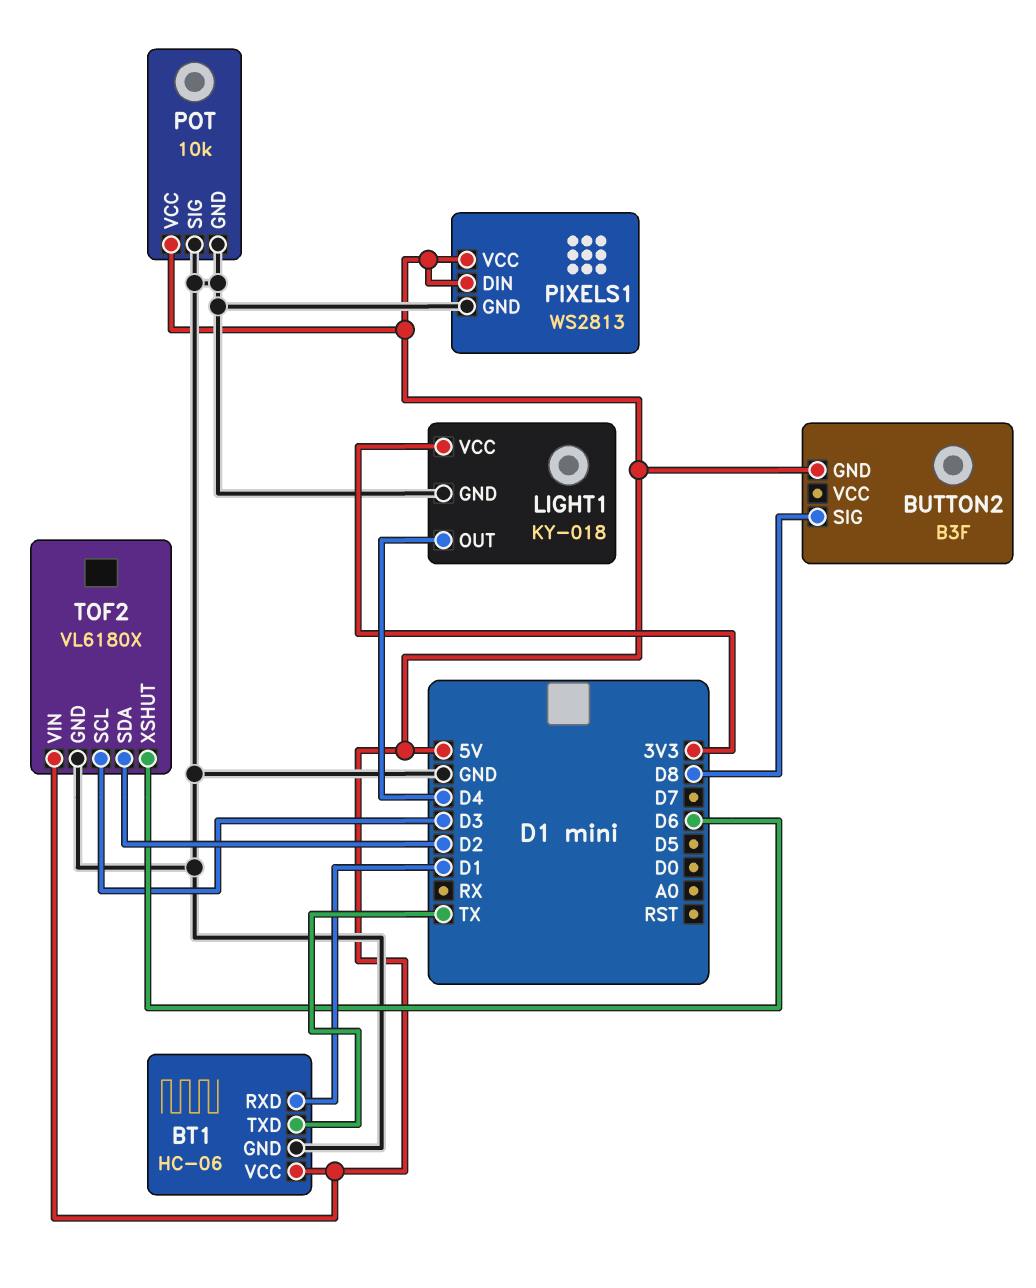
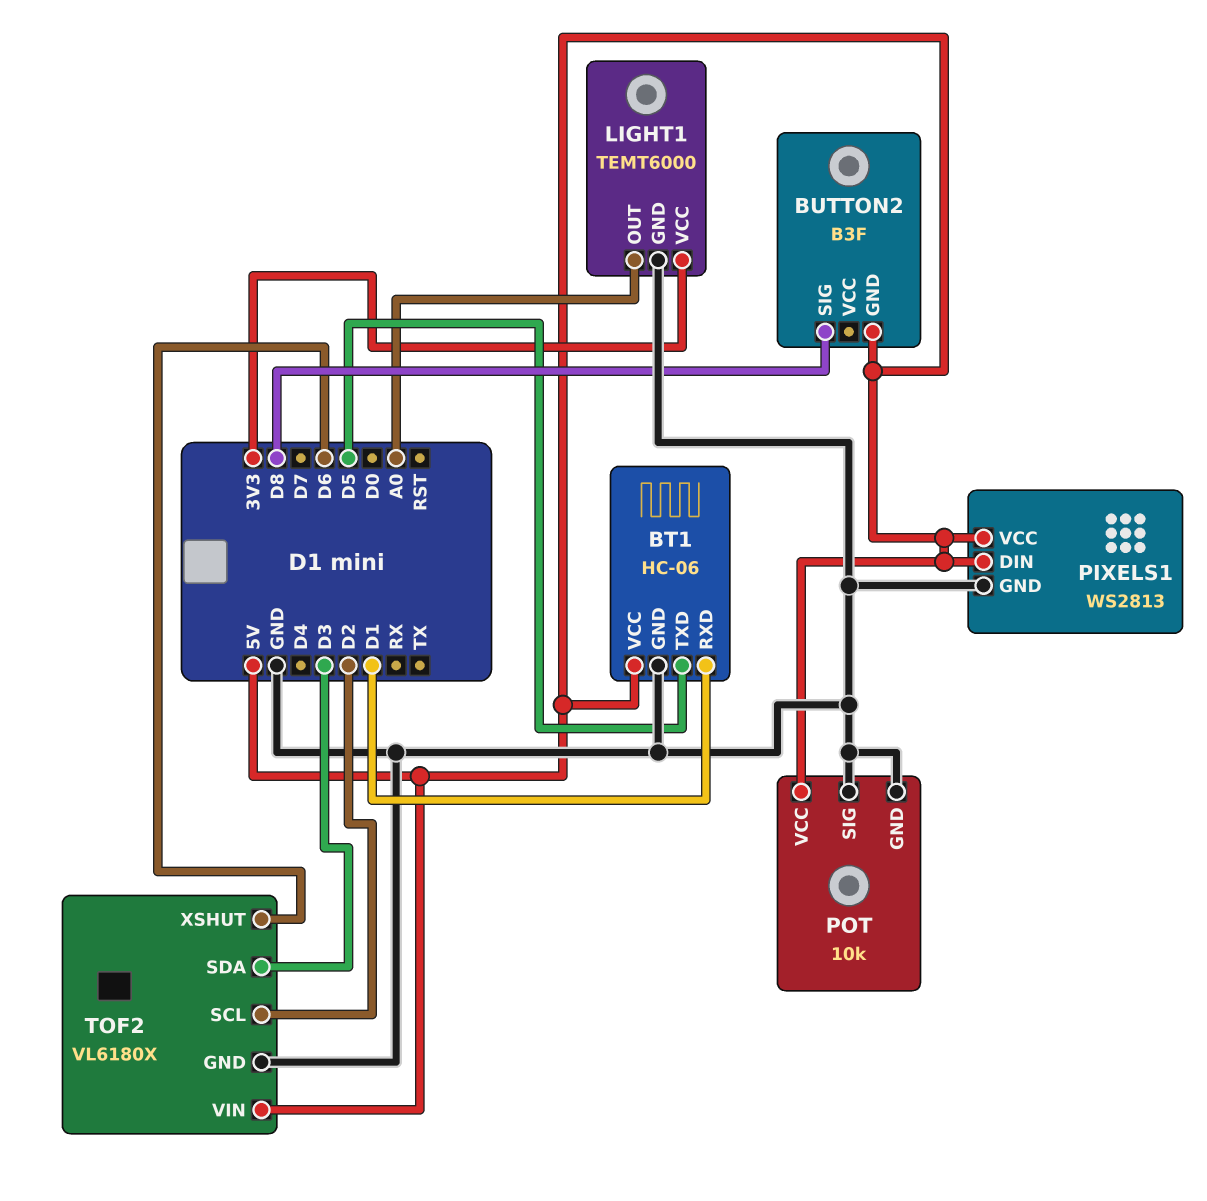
BT1 pin TXD: TX -> D5
LIGHT1: KY-018 -> TEMT6000
LIGHT1 pin OUT: D4 -> A0
TOF2 pin SCL: D3 -> D2
TOF2 pin SDA: D2 -> D3

